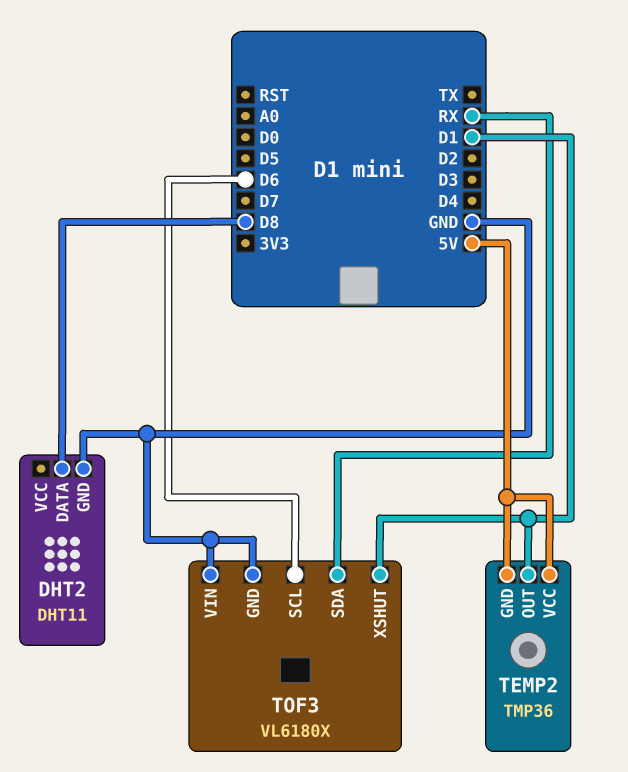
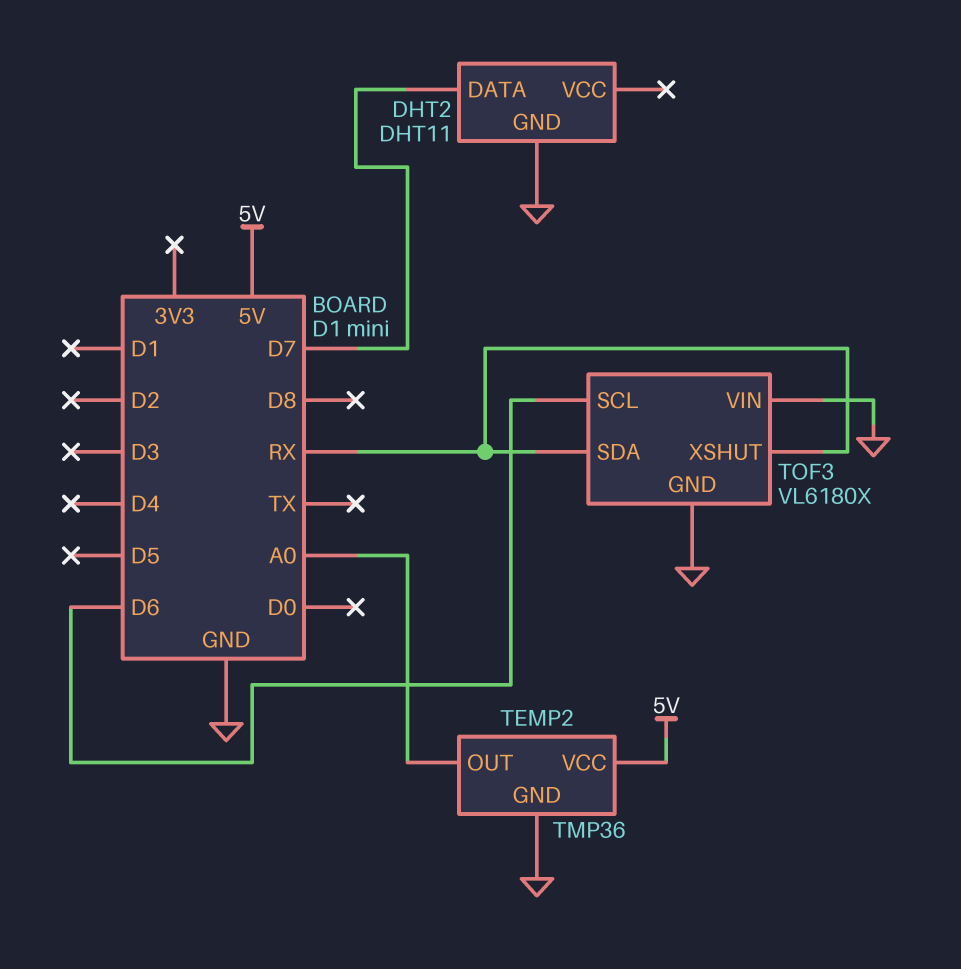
DHT2 pin DATA: D8 -> D7
TEMP2 pin GND: 5V -> GND
TEMP2 pin OUT: D1 -> A0
TOF3 pin XSHUT: D1 -> RX

